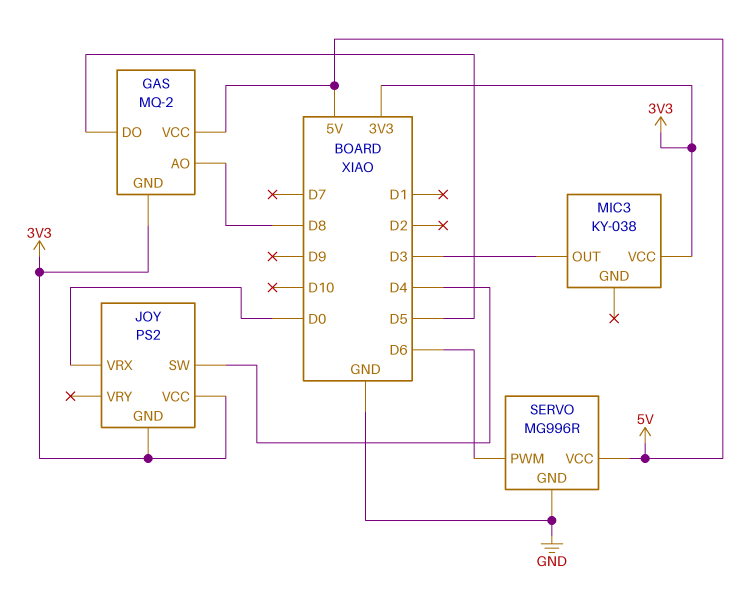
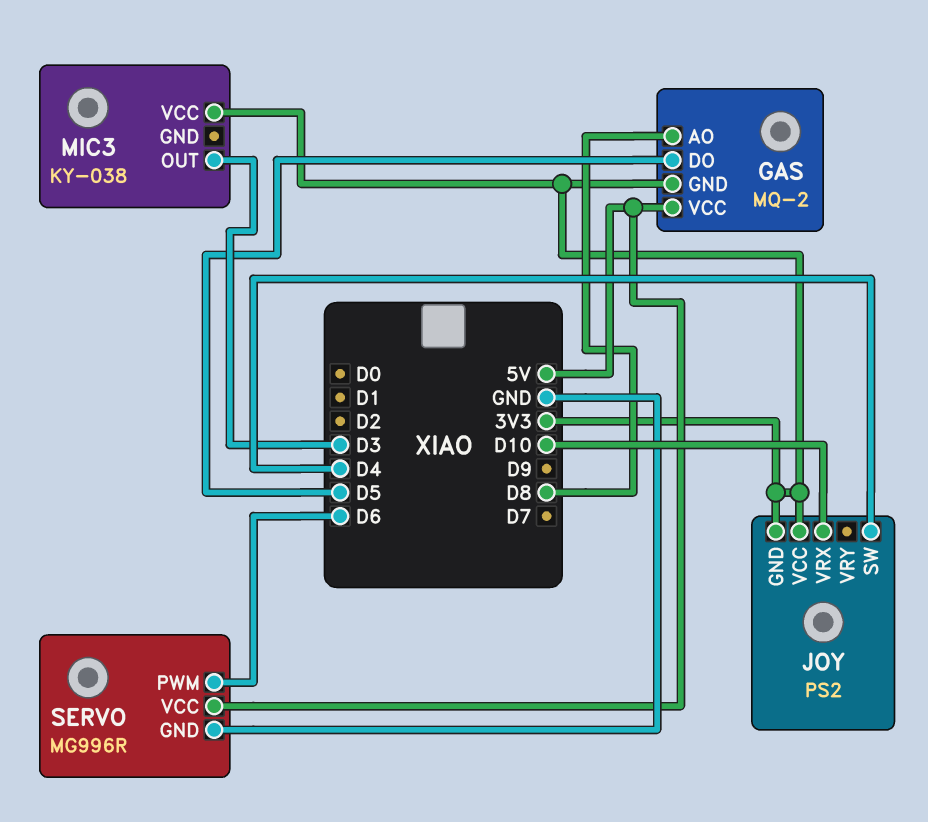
JOY pin VRX: D0 -> D10

